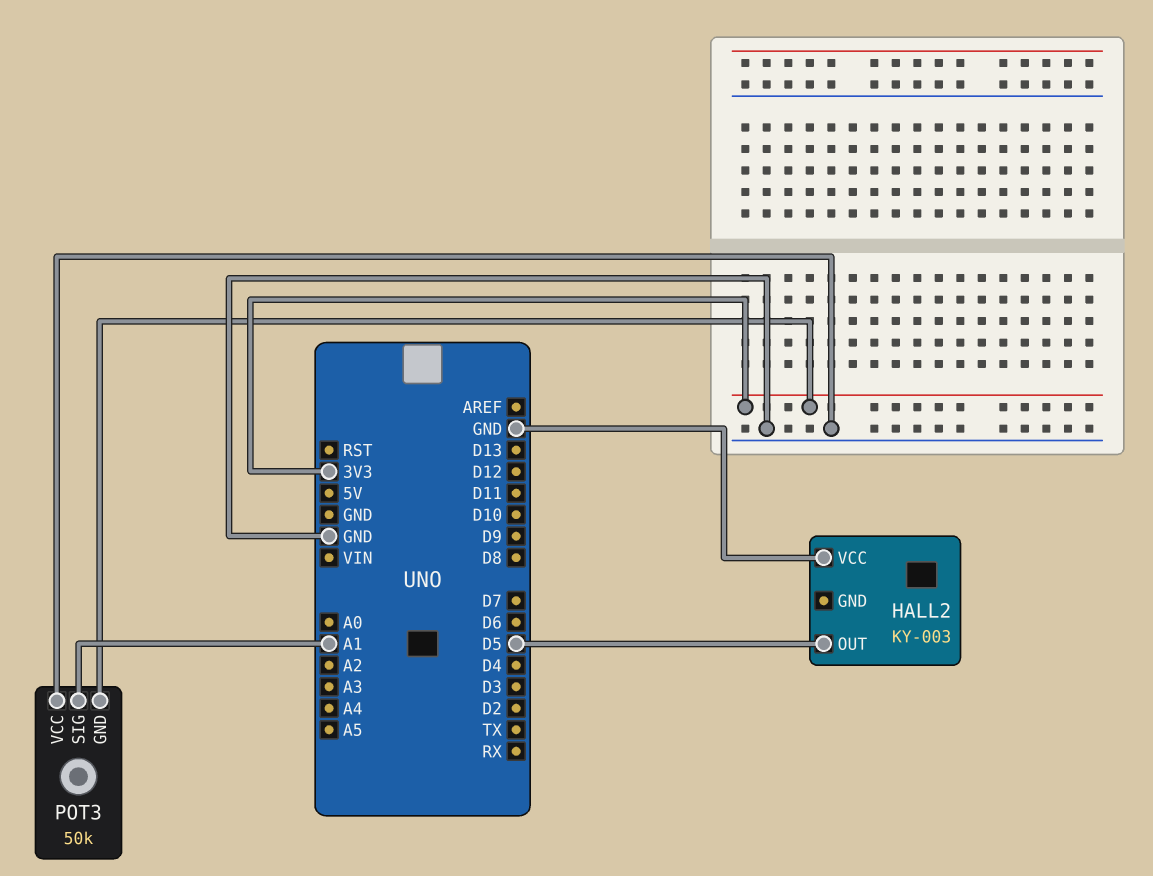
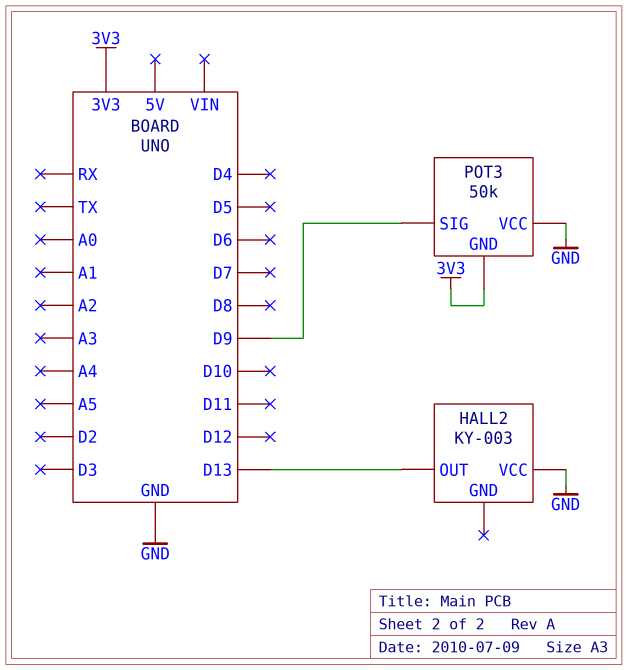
HALL2 pin OUT: D5 -> D13
POT3 pin SIG: A1 -> D9

